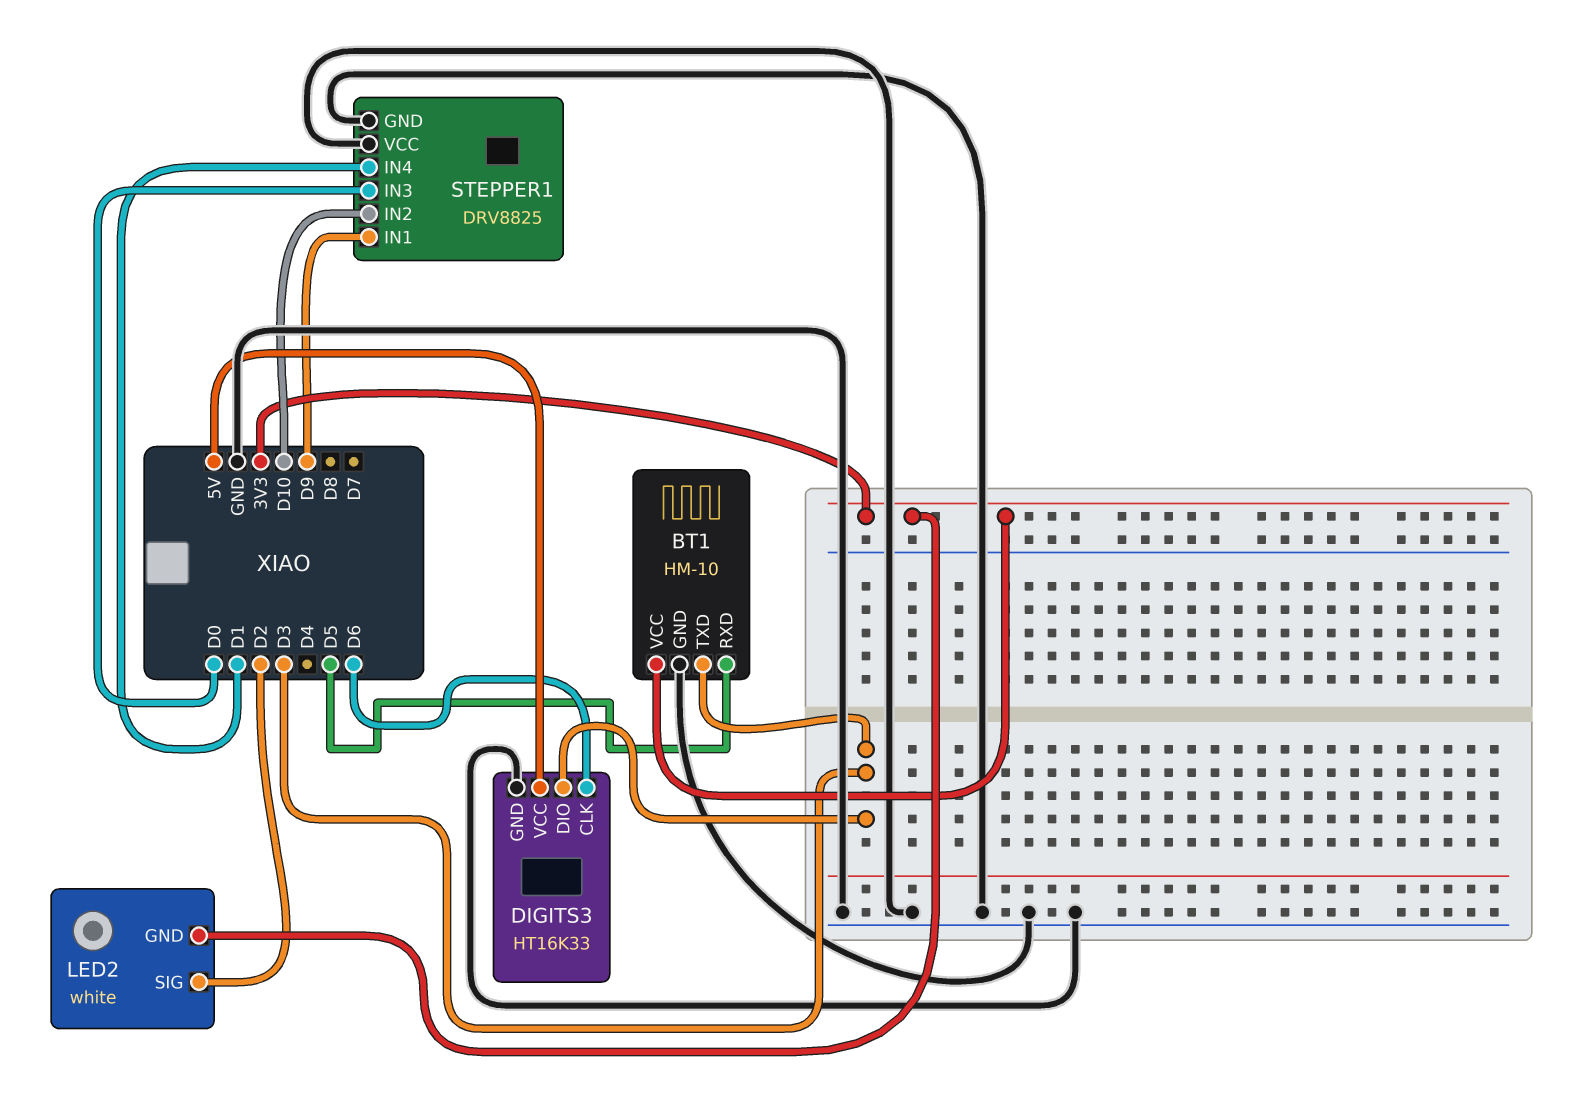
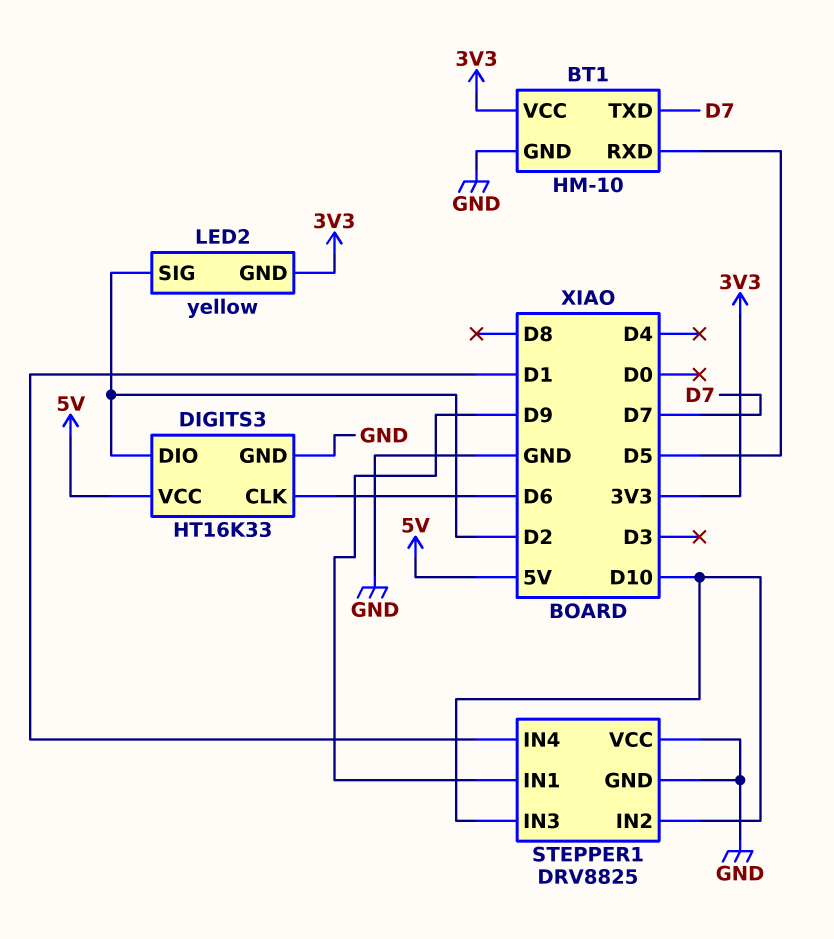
BT1 pin TXD: D3 -> D7
DIGITS3 pin DIO: D3 -> D2
LED2: white -> yellow
STEPPER1 pin IN3: D0 -> D10

